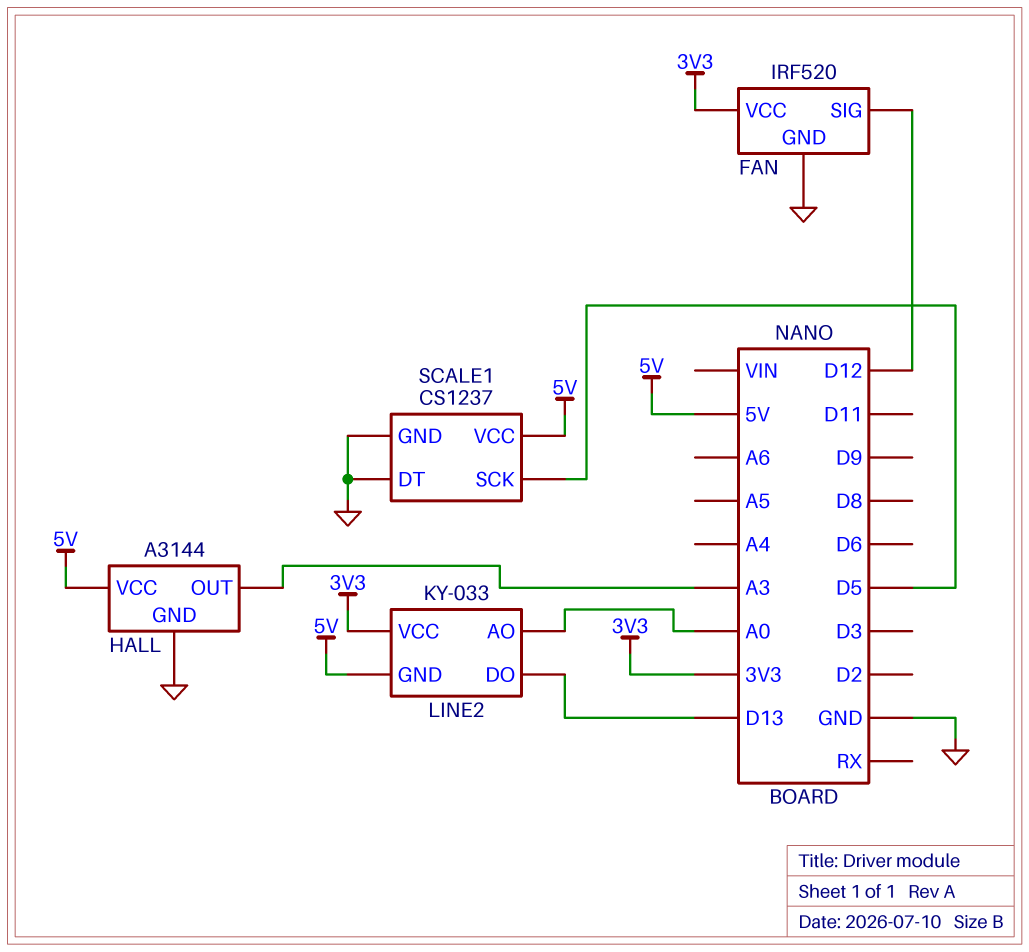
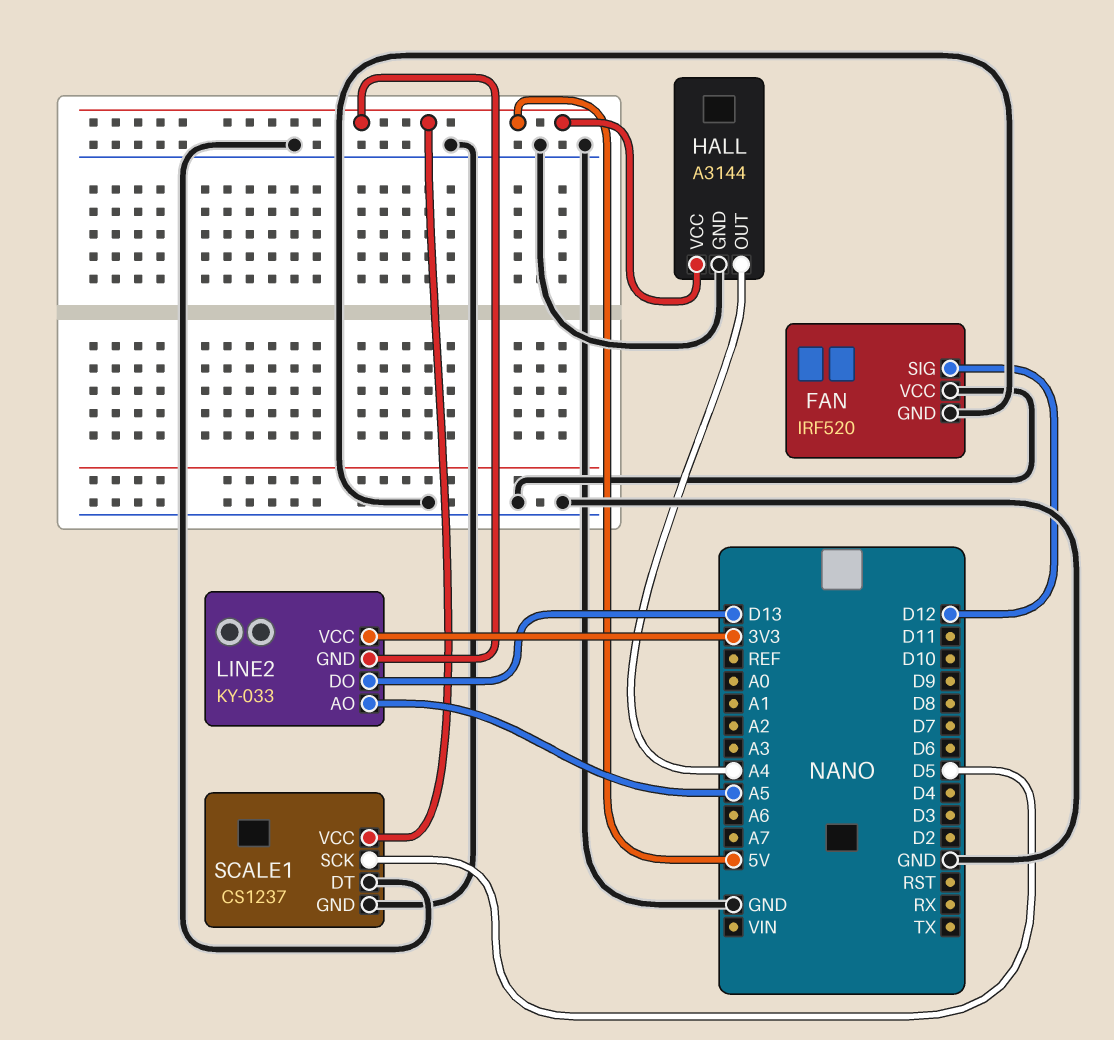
FAN pin VCC: 3V3 -> GND
HALL pin OUT: A3 -> A4
LINE2 pin AO: A0 -> A5

